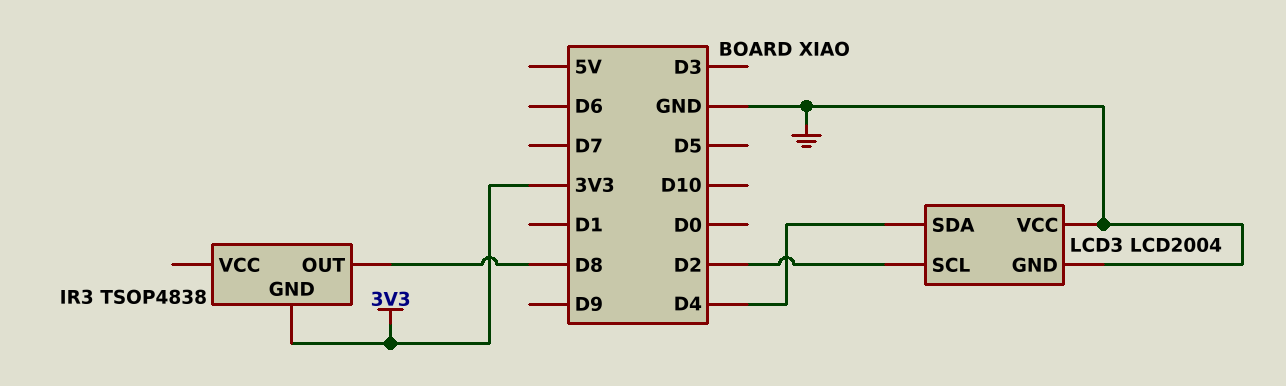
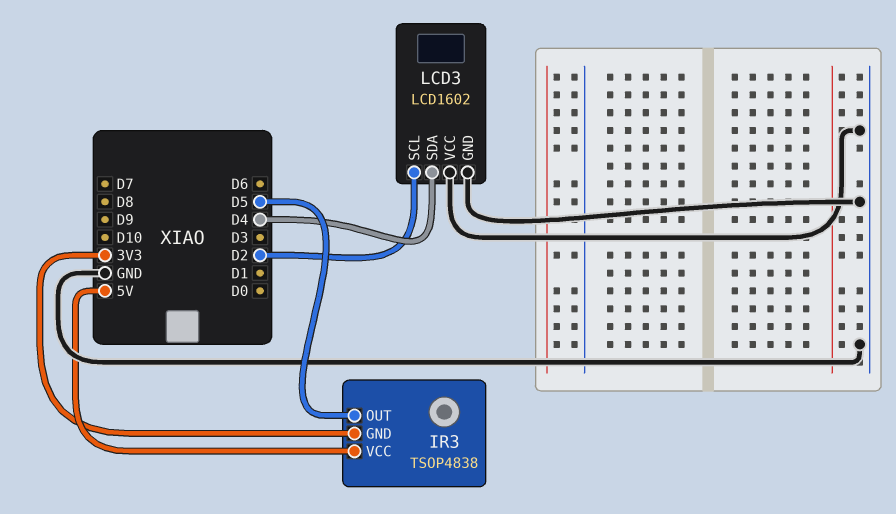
IR3 pin OUT: D8 -> D5
IR3 pin VCC: none -> 5V
LCD3: LCD2004 -> LCD1602

